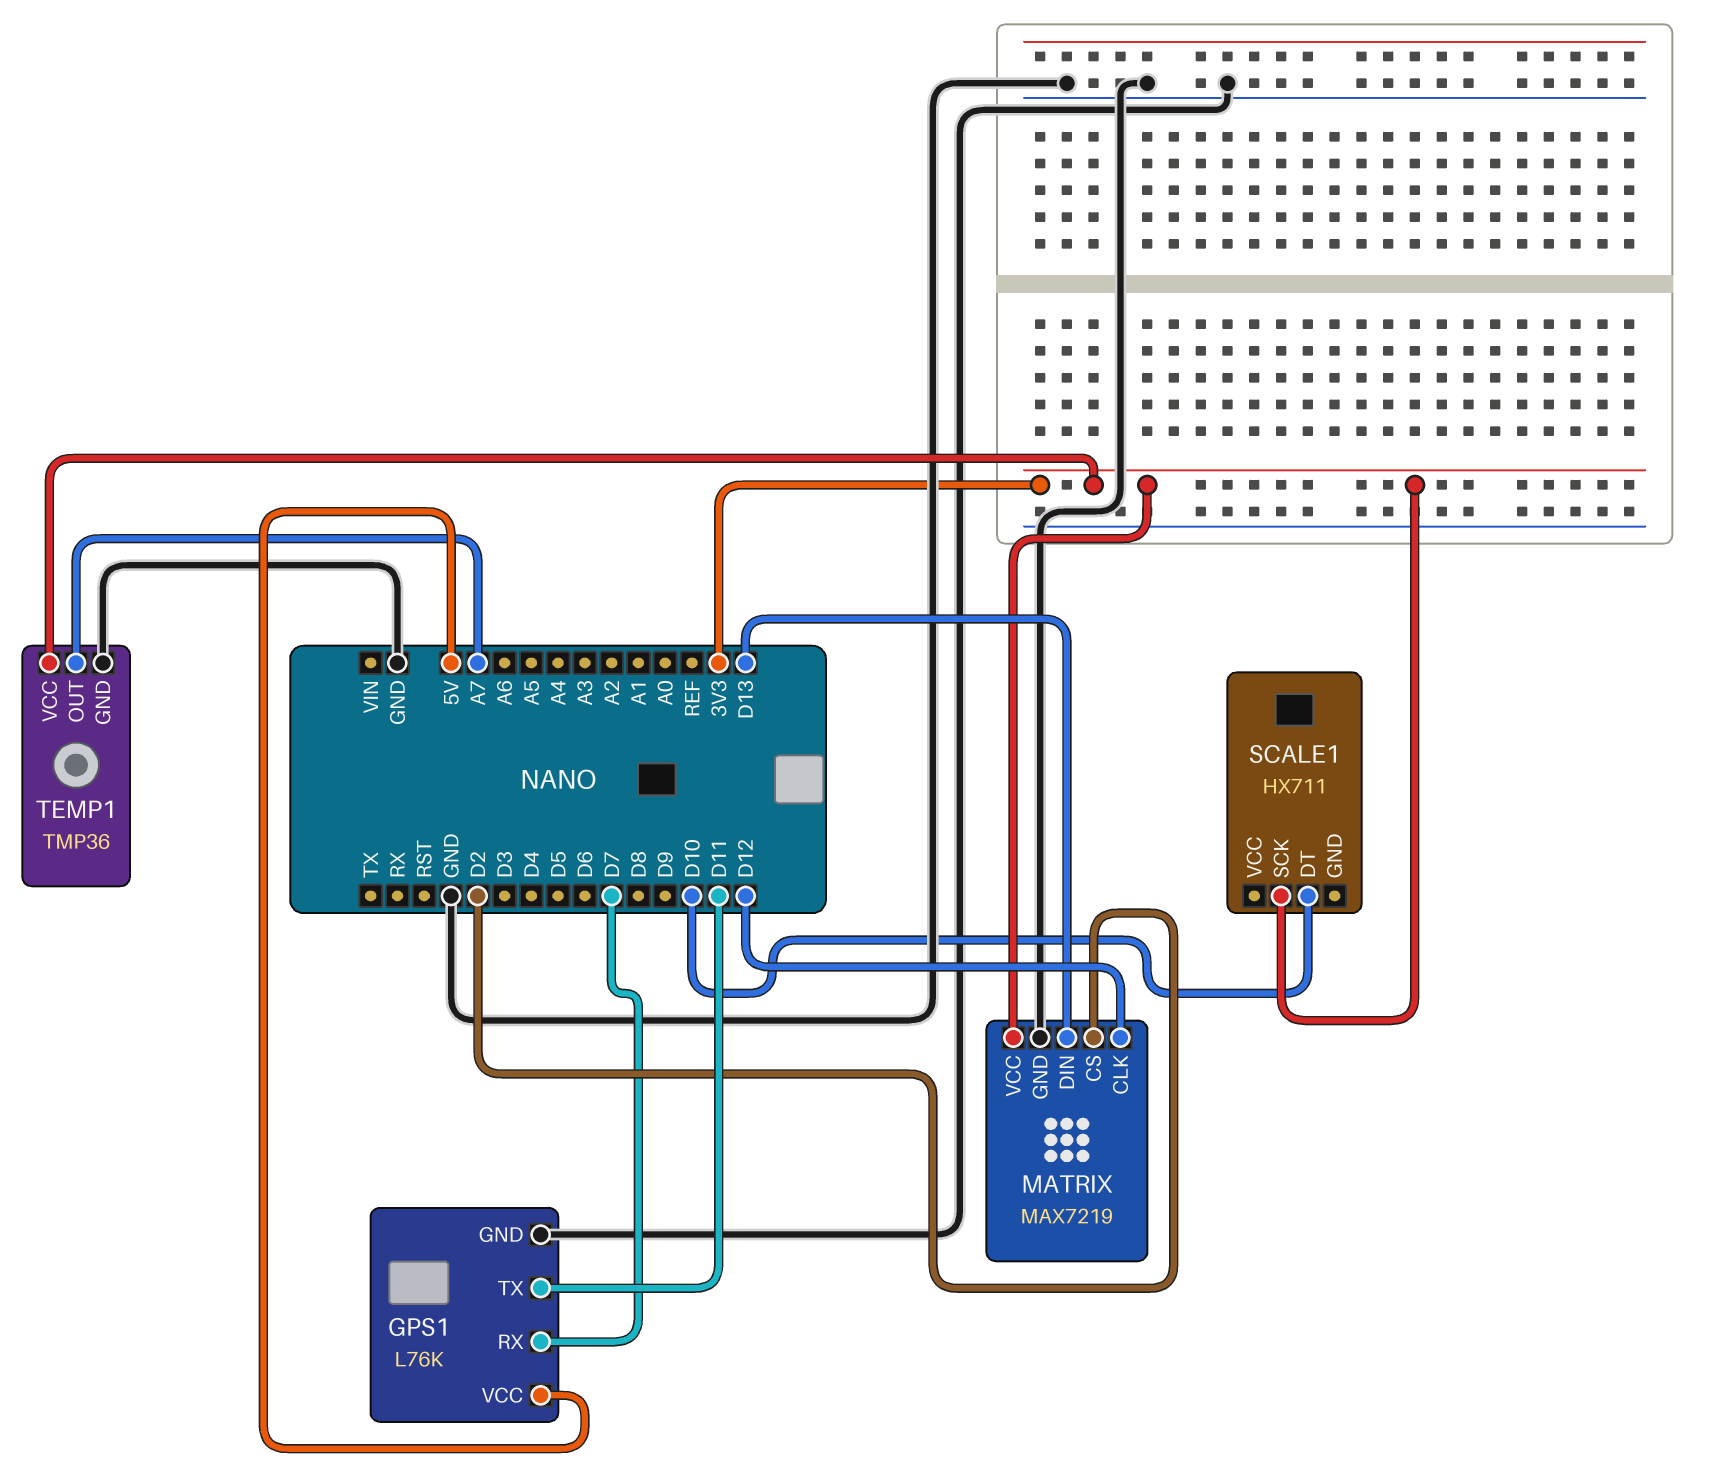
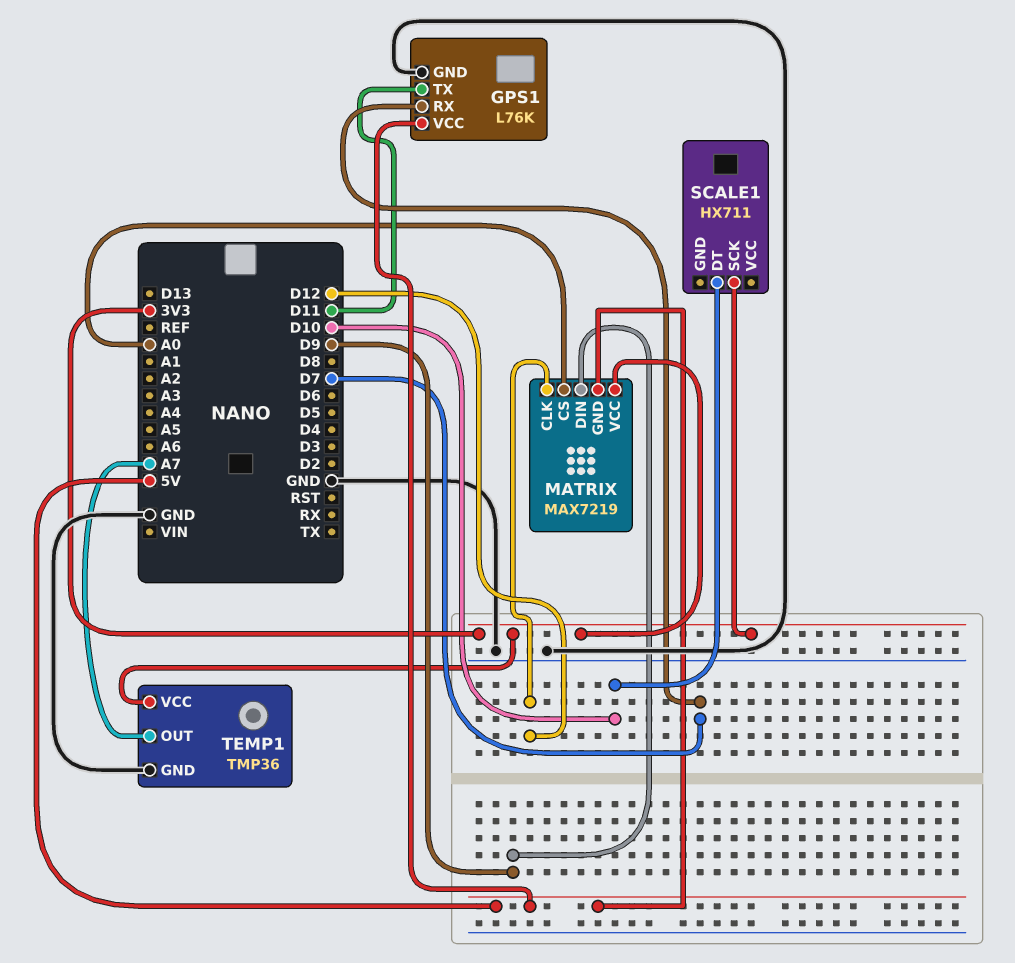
MATRIX pin CS: D2 -> A0
MATRIX pin DIN: D13 -> D9
MATRIX pin GND: GND -> 5V

